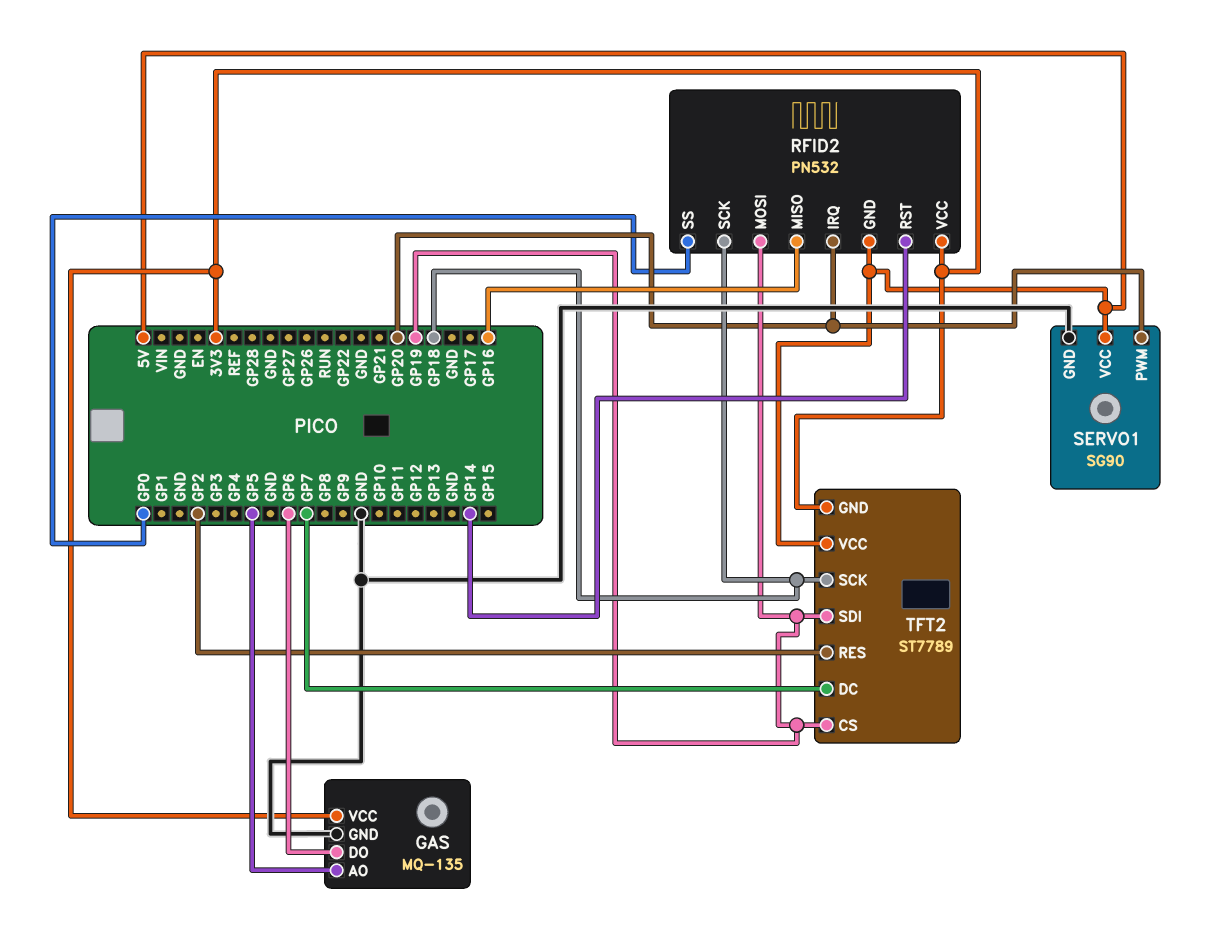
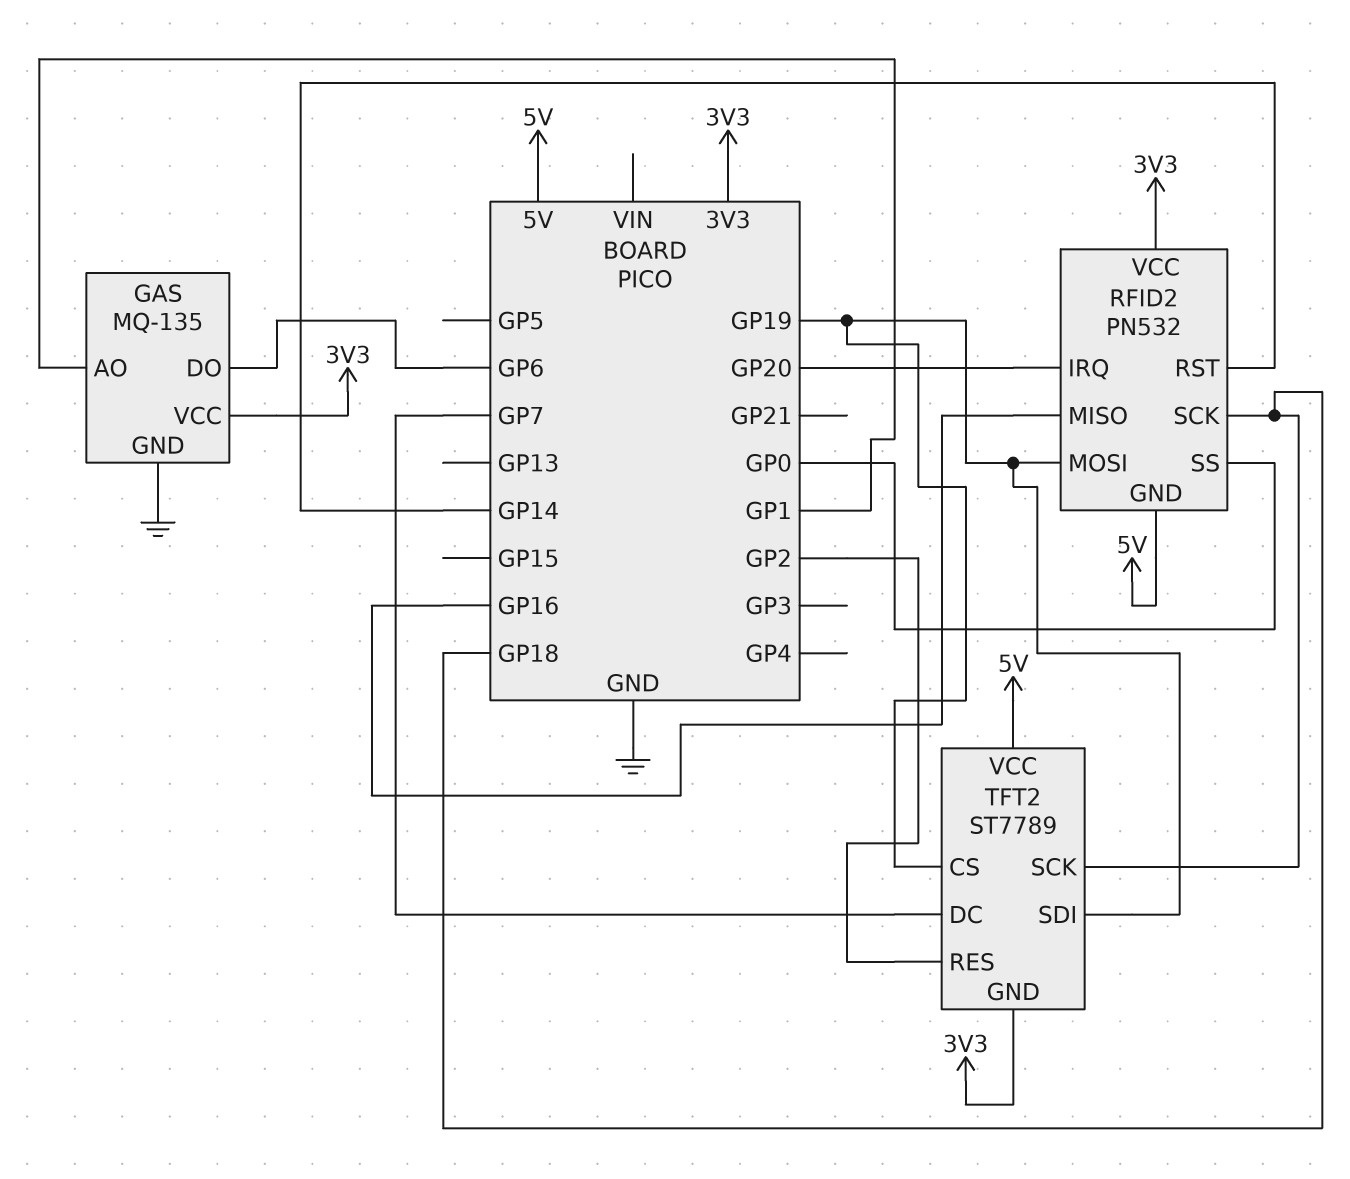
GAS pin AO: GP5 -> GP1
SERVO1: SG90 -> none
SERVO1 pin GND: GND -> none
SERVO1 pin PWM: GP20 -> none
SERVO1 pin VCC: 5V -> none

